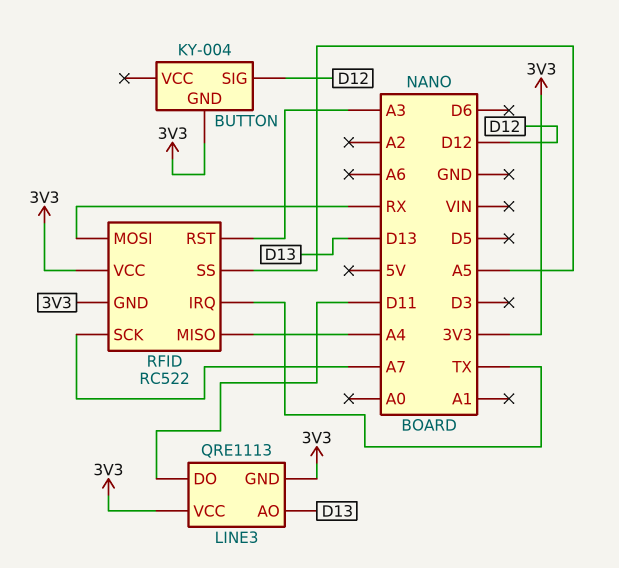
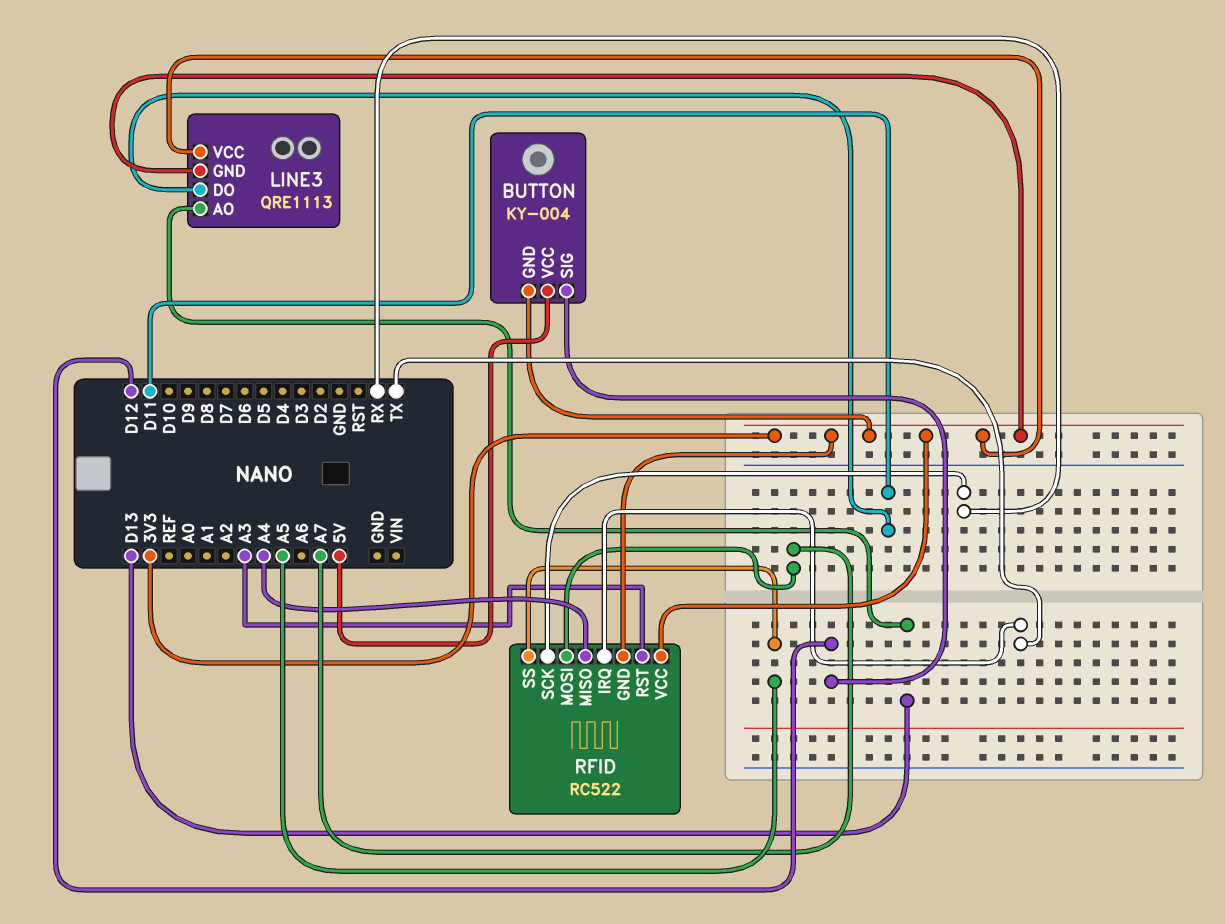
BUTTON pin VCC: none -> 5V
RFID pin MOSI: RX -> A7
RFID pin SCK: A7 -> RX

